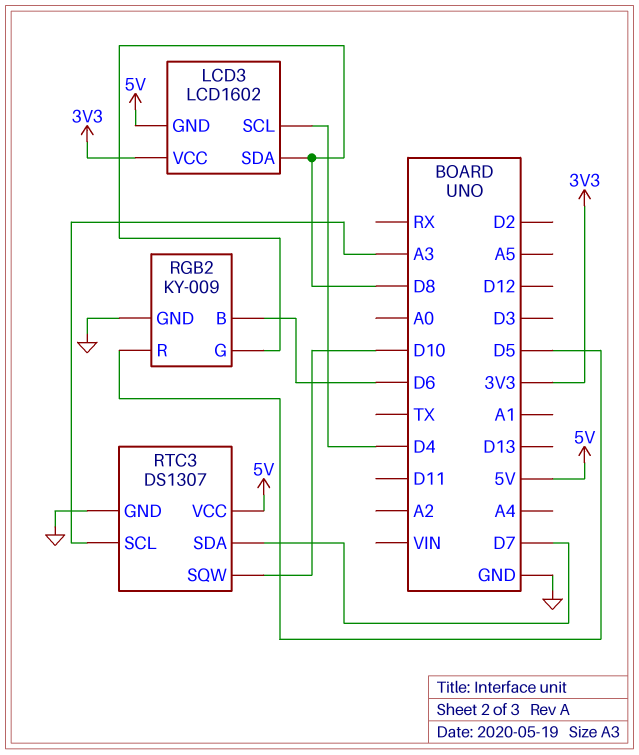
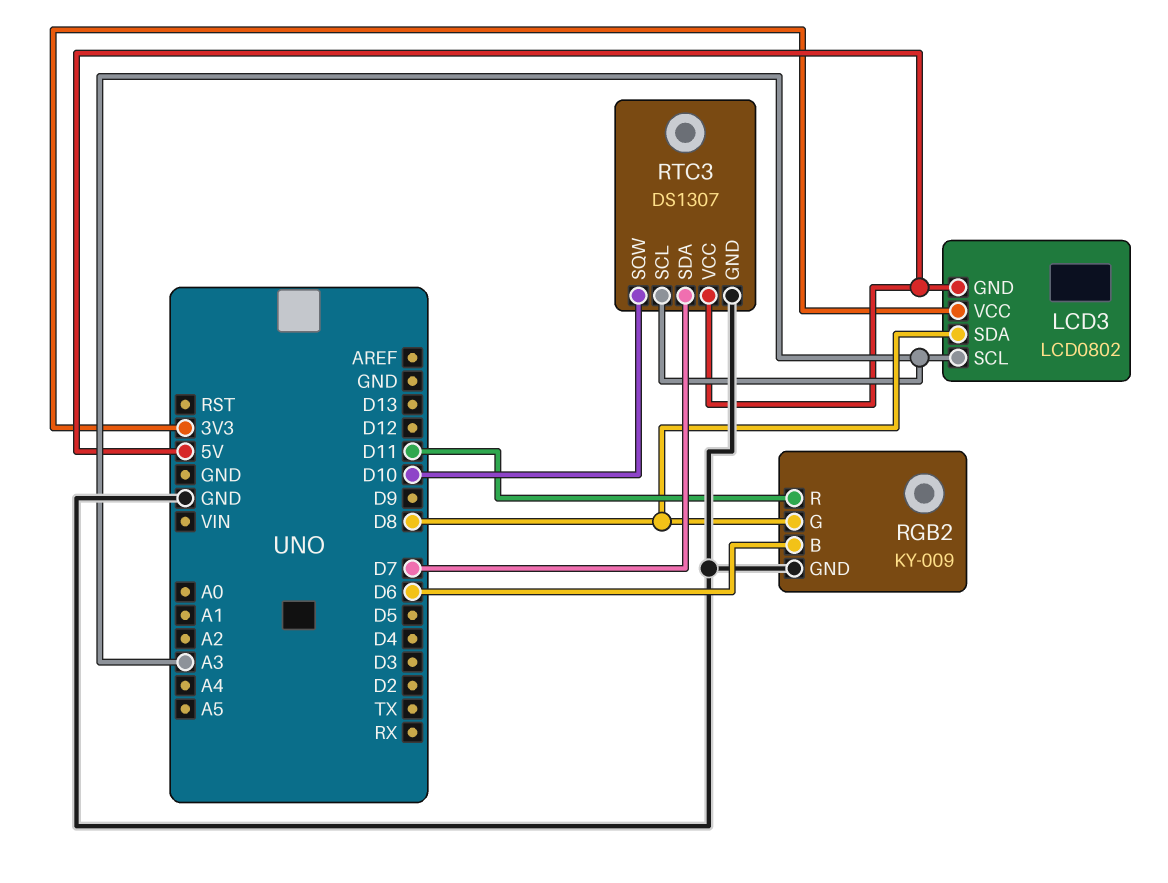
LCD3: LCD1602 -> LCD0802
LCD3 pin SCL: D4 -> A3
RGB2 pin R: D5 -> D11

